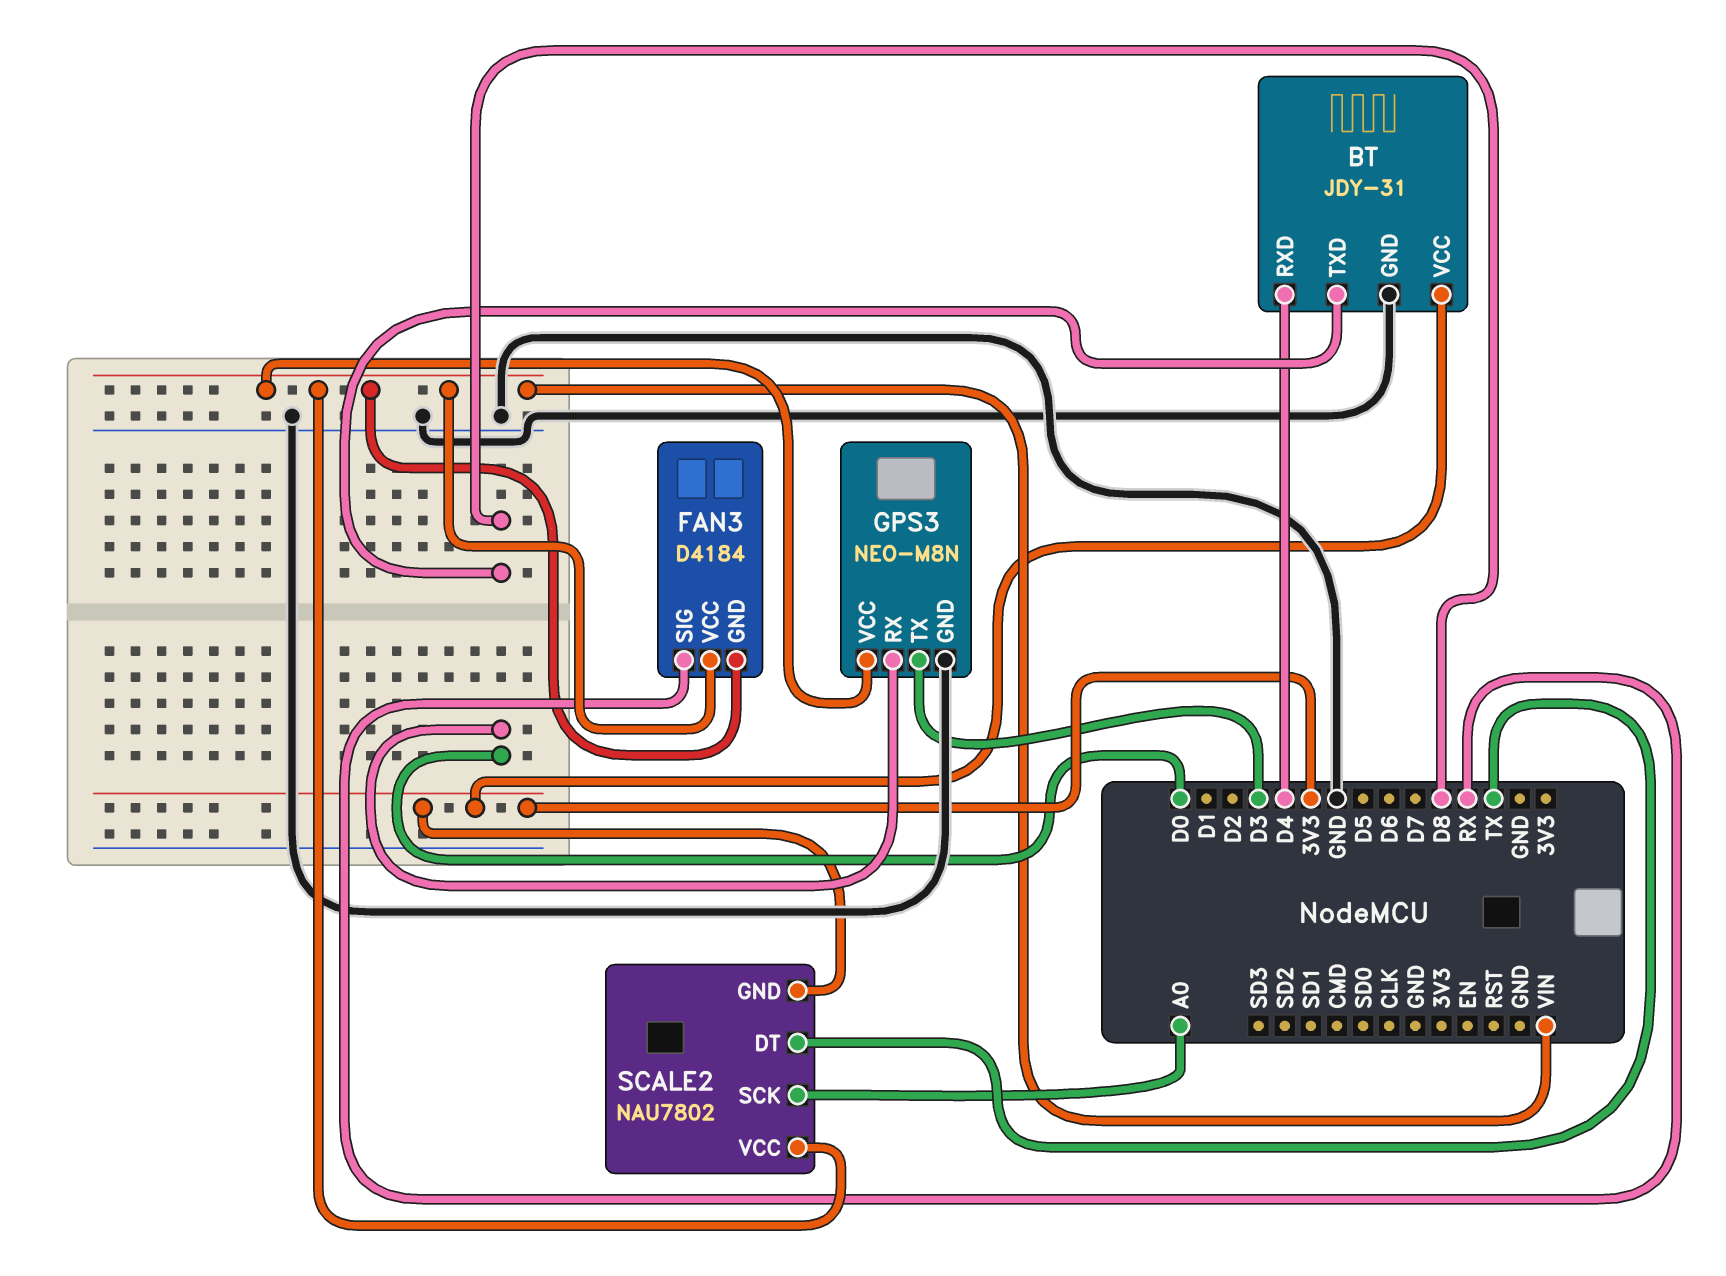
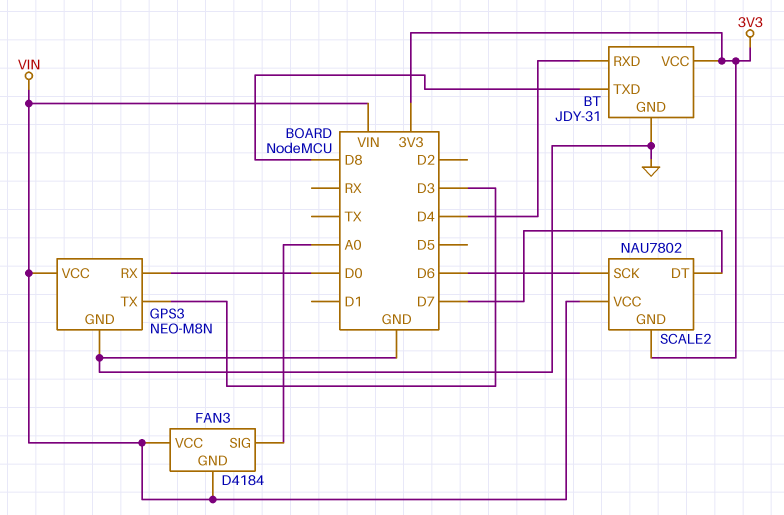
FAN3 pin SIG: RX -> A0
SCALE2 pin DT: TX -> D7
SCALE2 pin SCK: A0 -> D6

